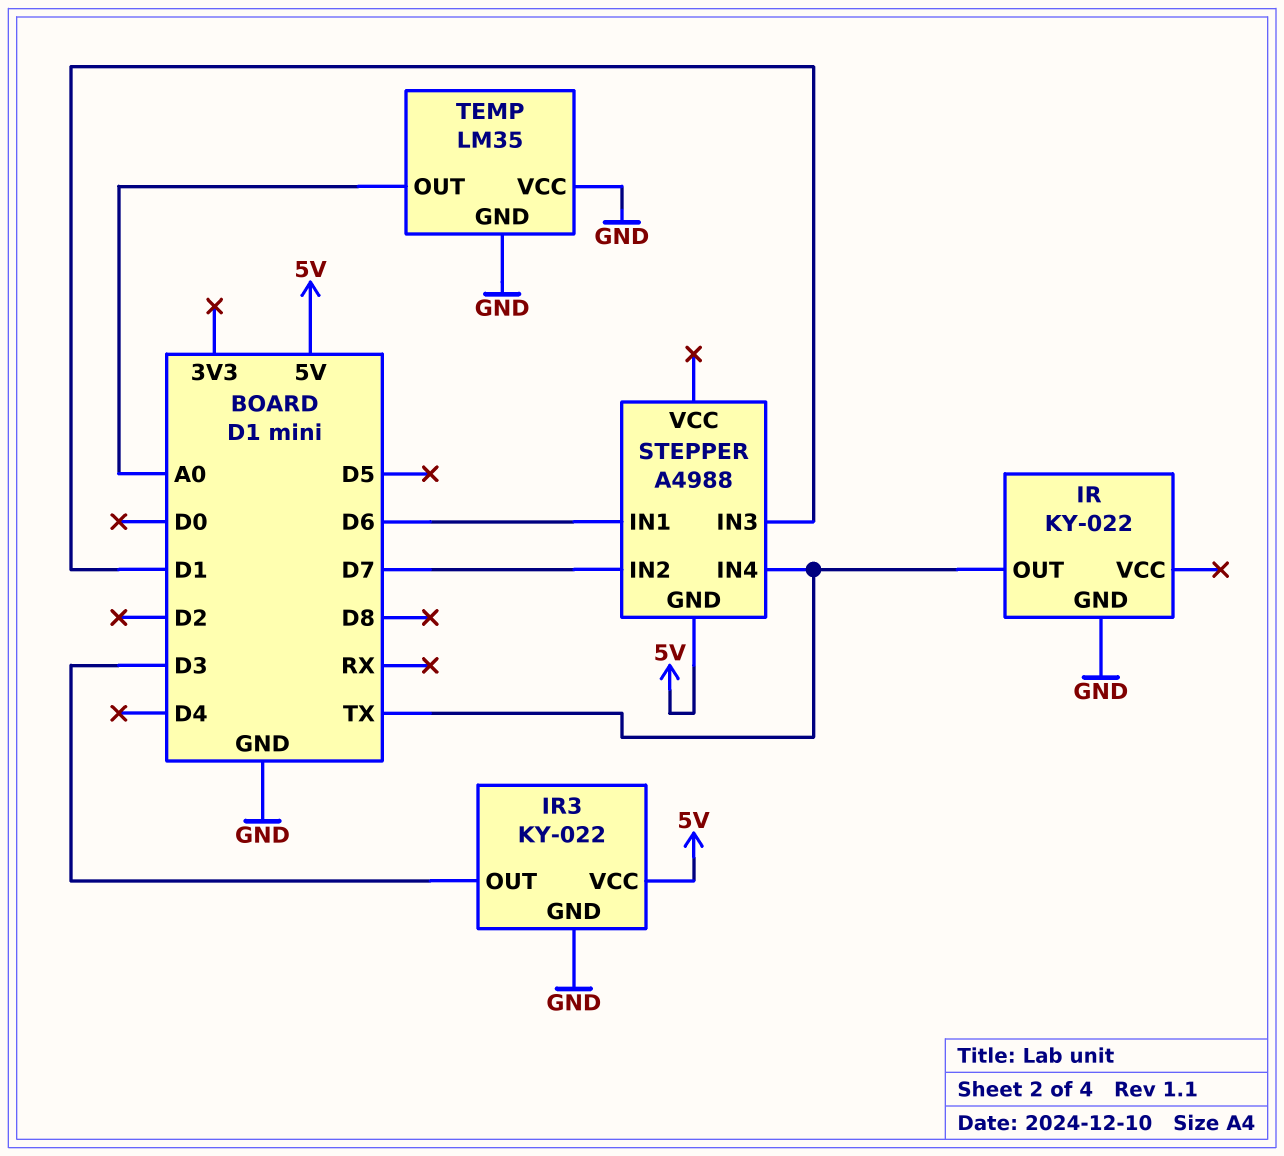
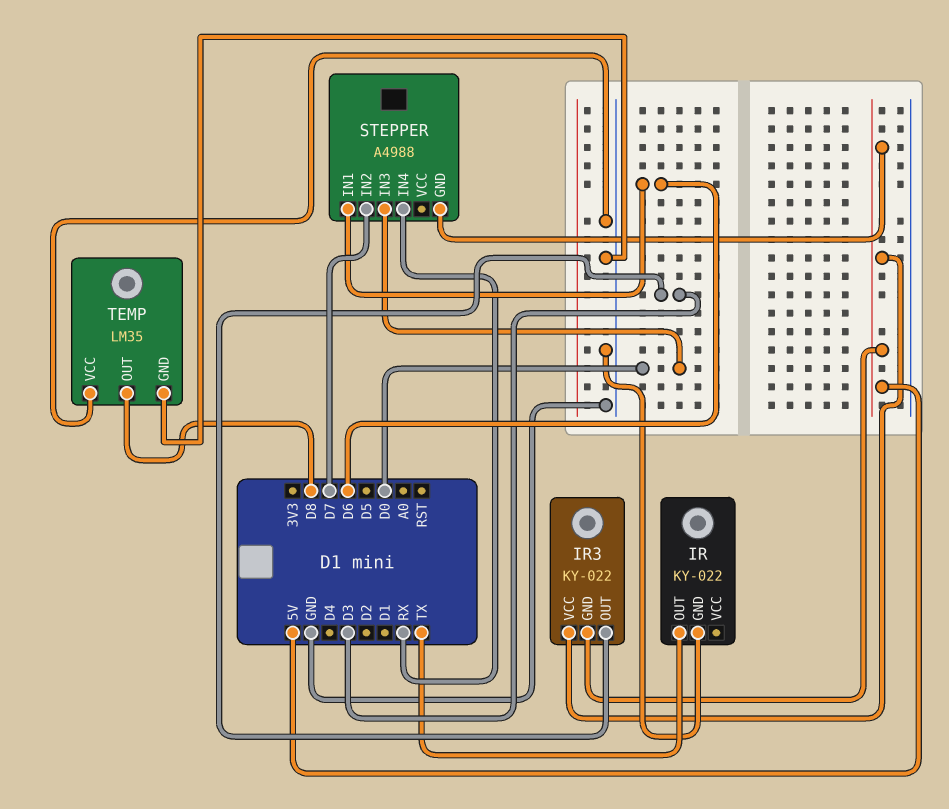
IR3 pin GND: GND -> 5V
STEPPER pin IN3: D1 -> D0
STEPPER pin IN4: TX -> RX
TEMP pin OUT: A0 -> D8

